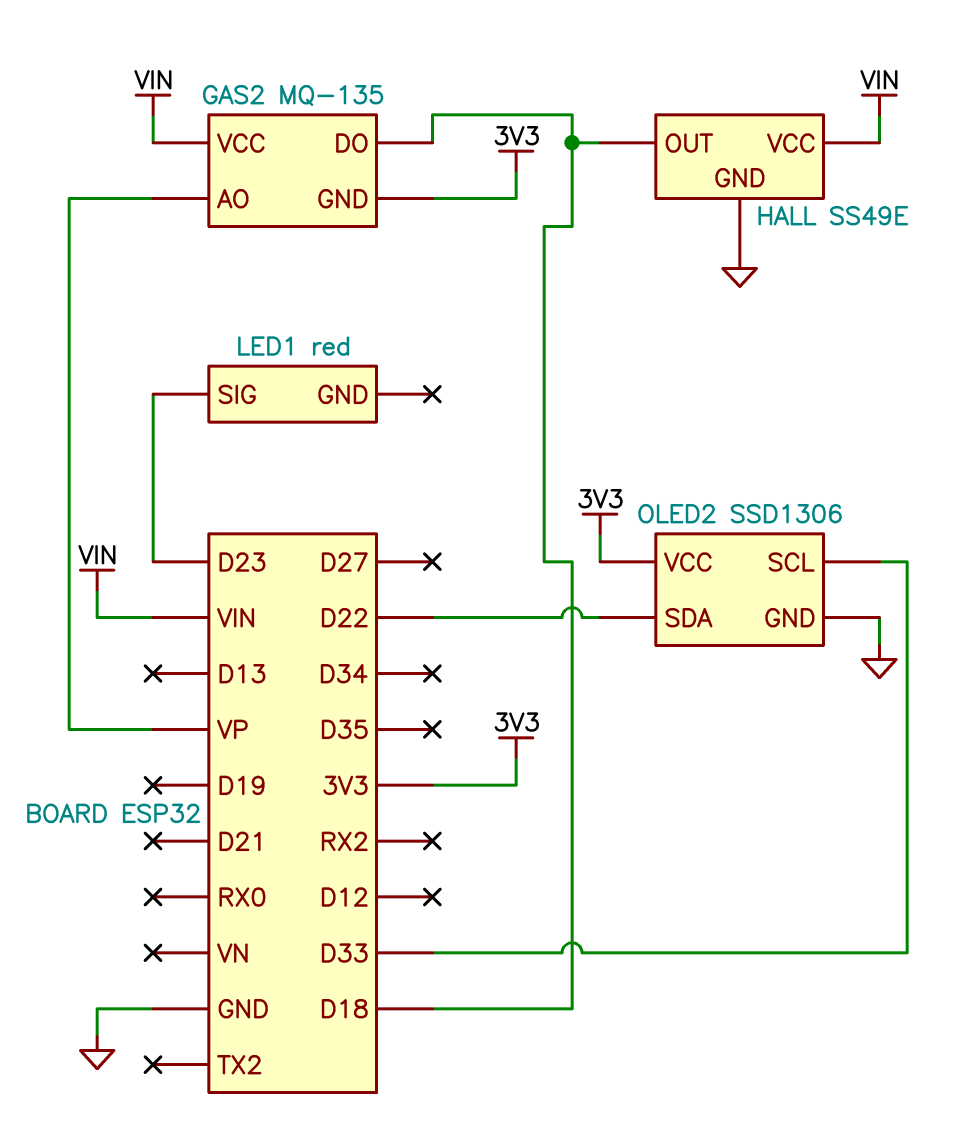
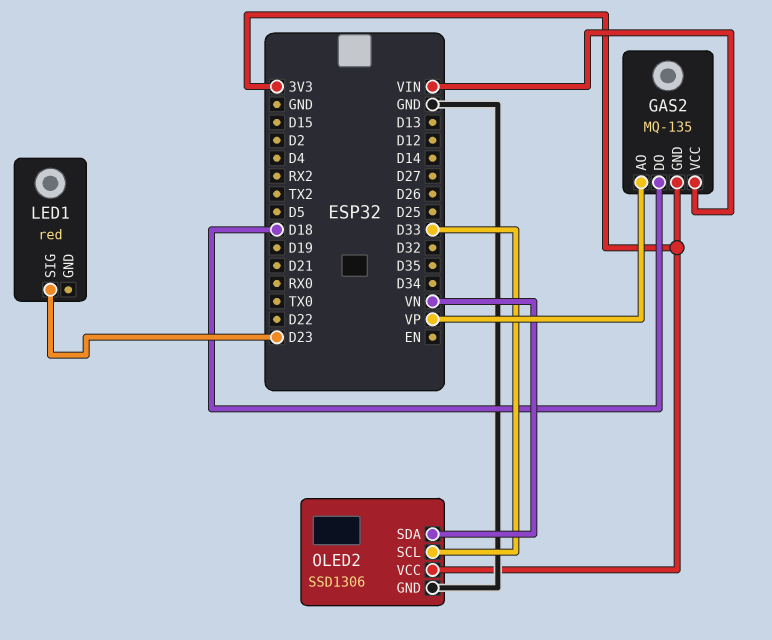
HALL: SS49E -> none
HALL pin GND: GND -> none
HALL pin OUT: D18 -> none
HALL pin VCC: VIN -> none
OLED2 pin SDA: D22 -> VN

